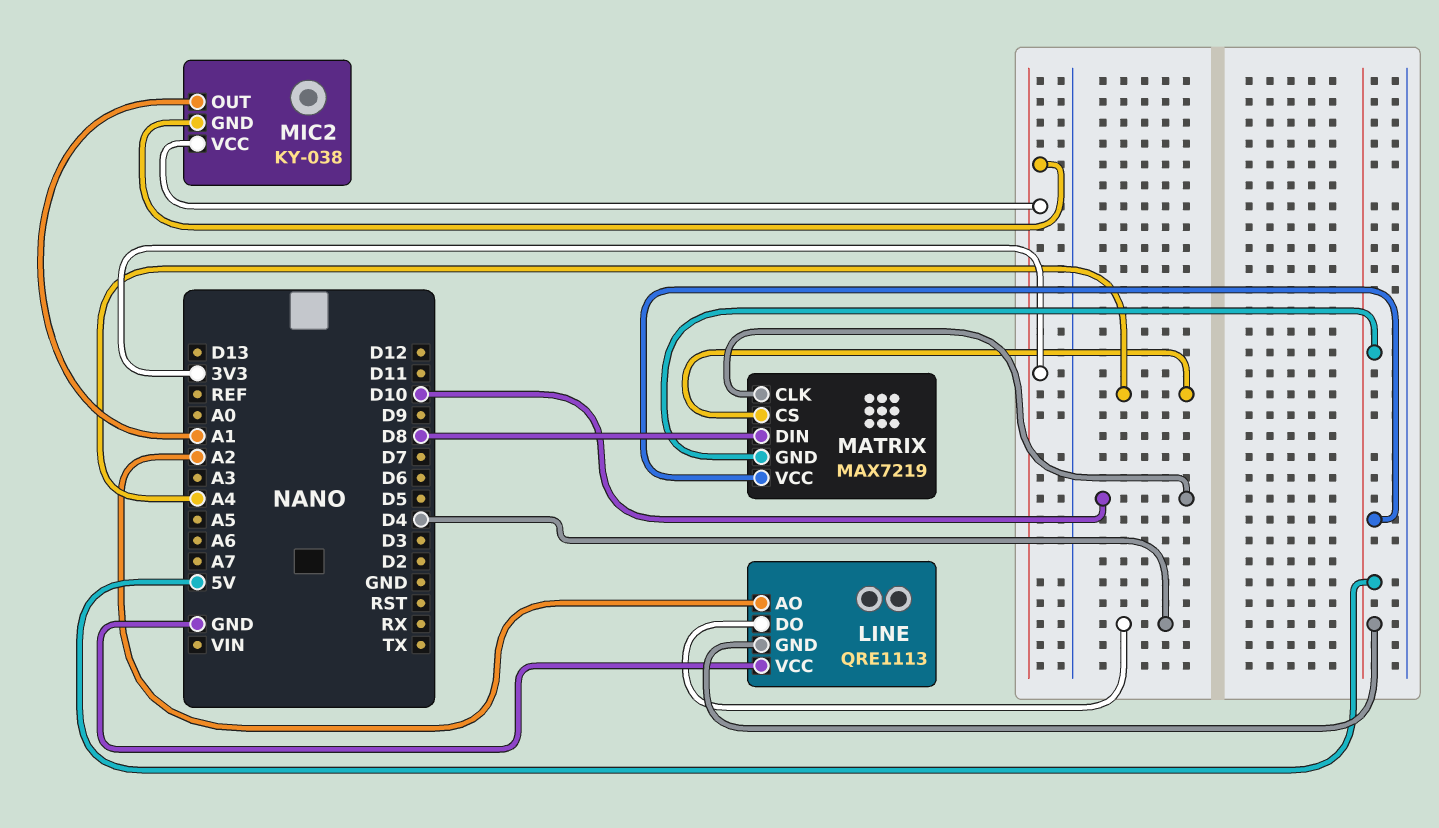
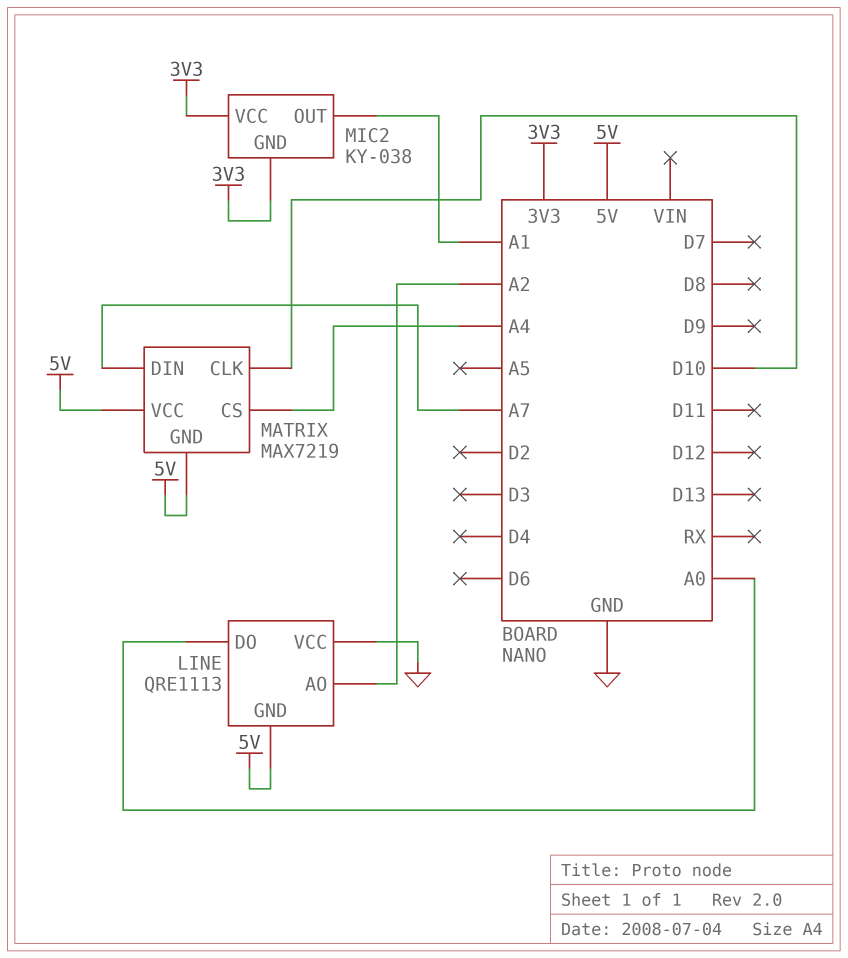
LINE pin DO: D4 -> A0
MATRIX pin DIN: D8 -> A7

